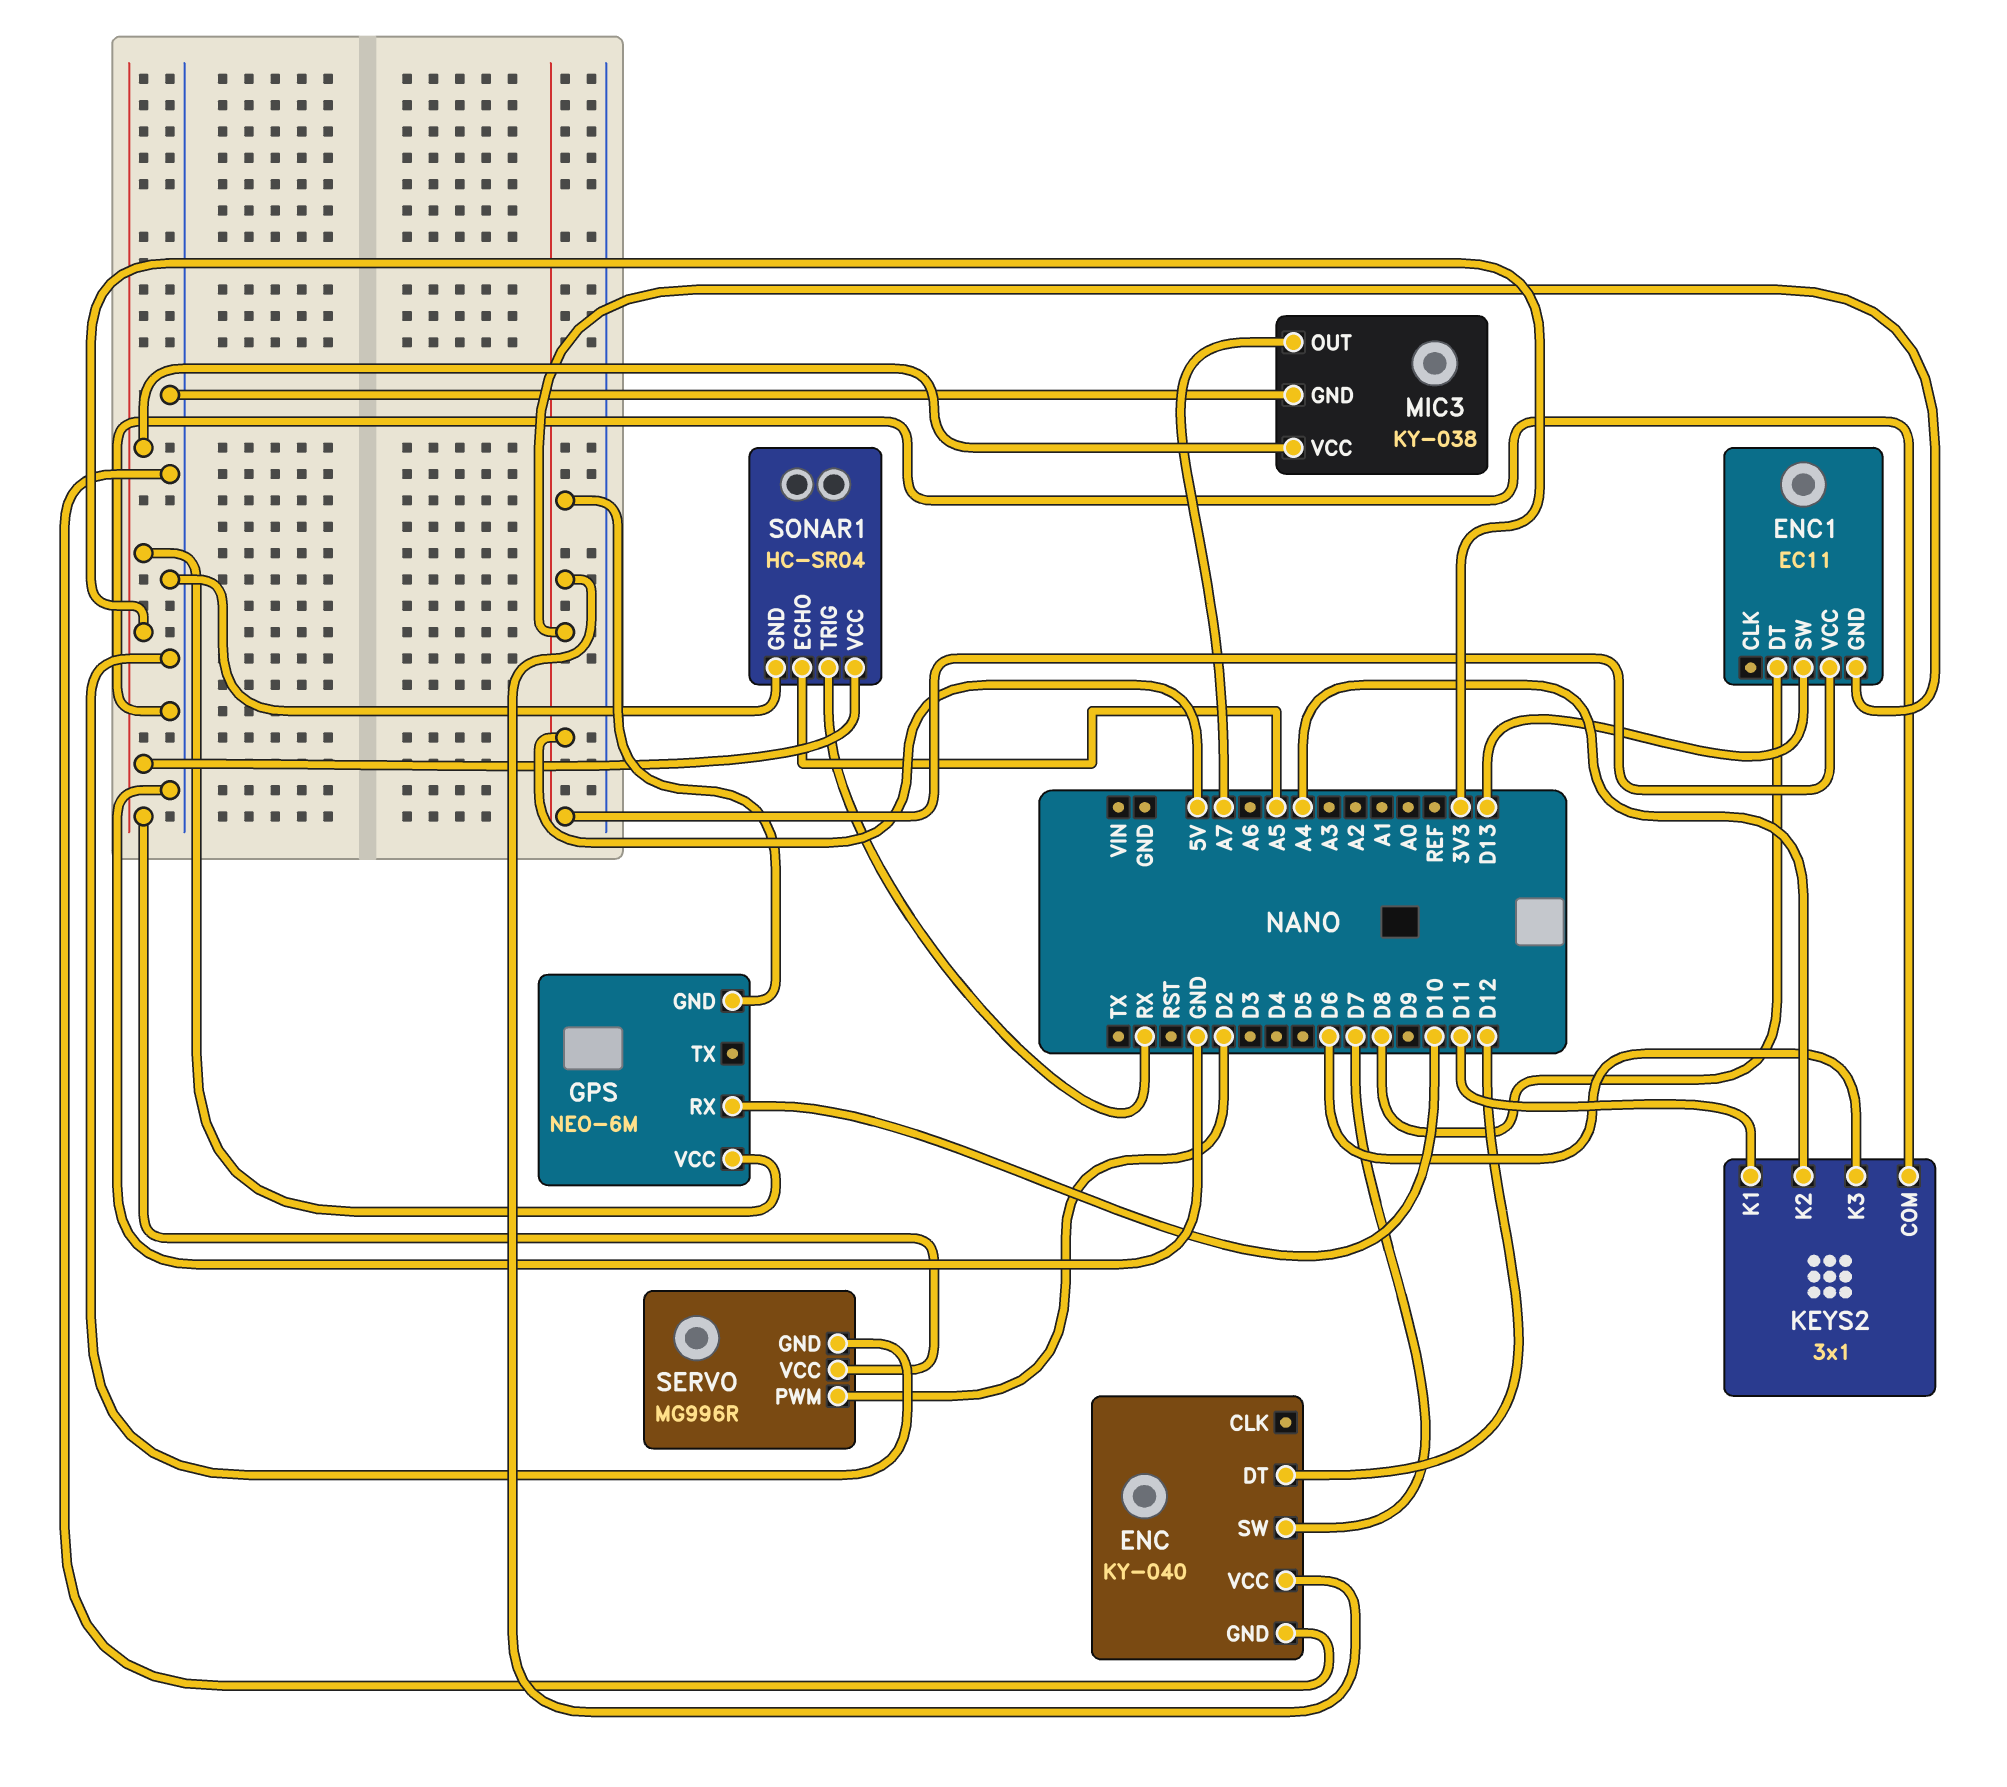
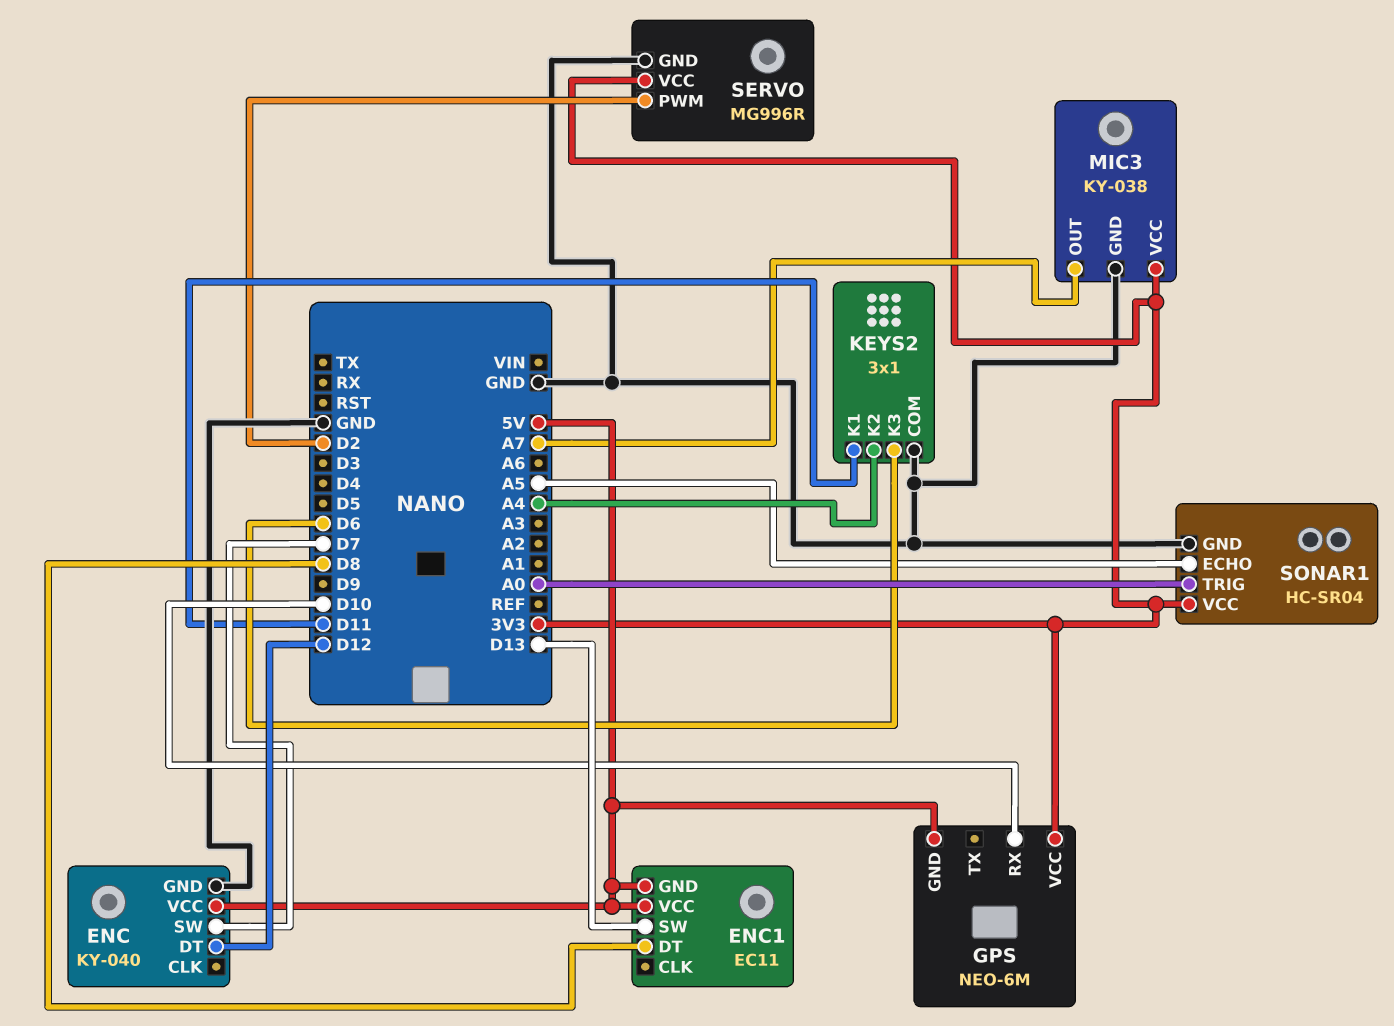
SONAR1 pin TRIG: RX -> A0

